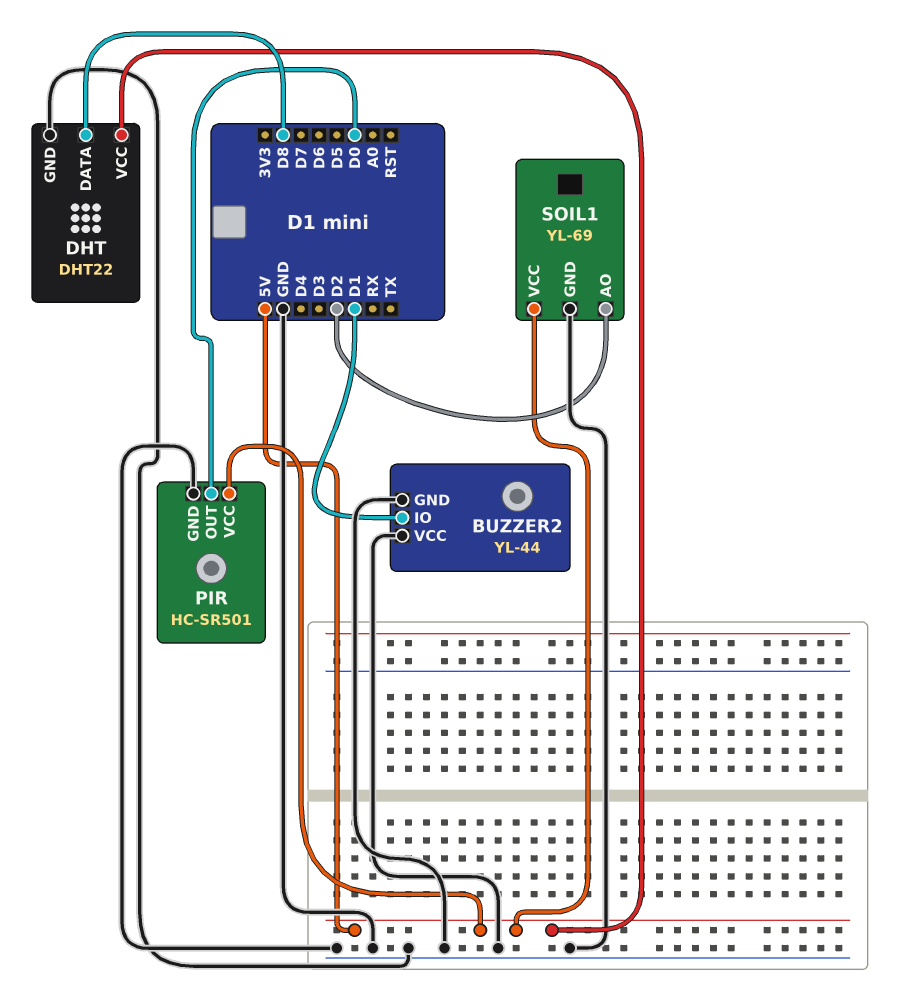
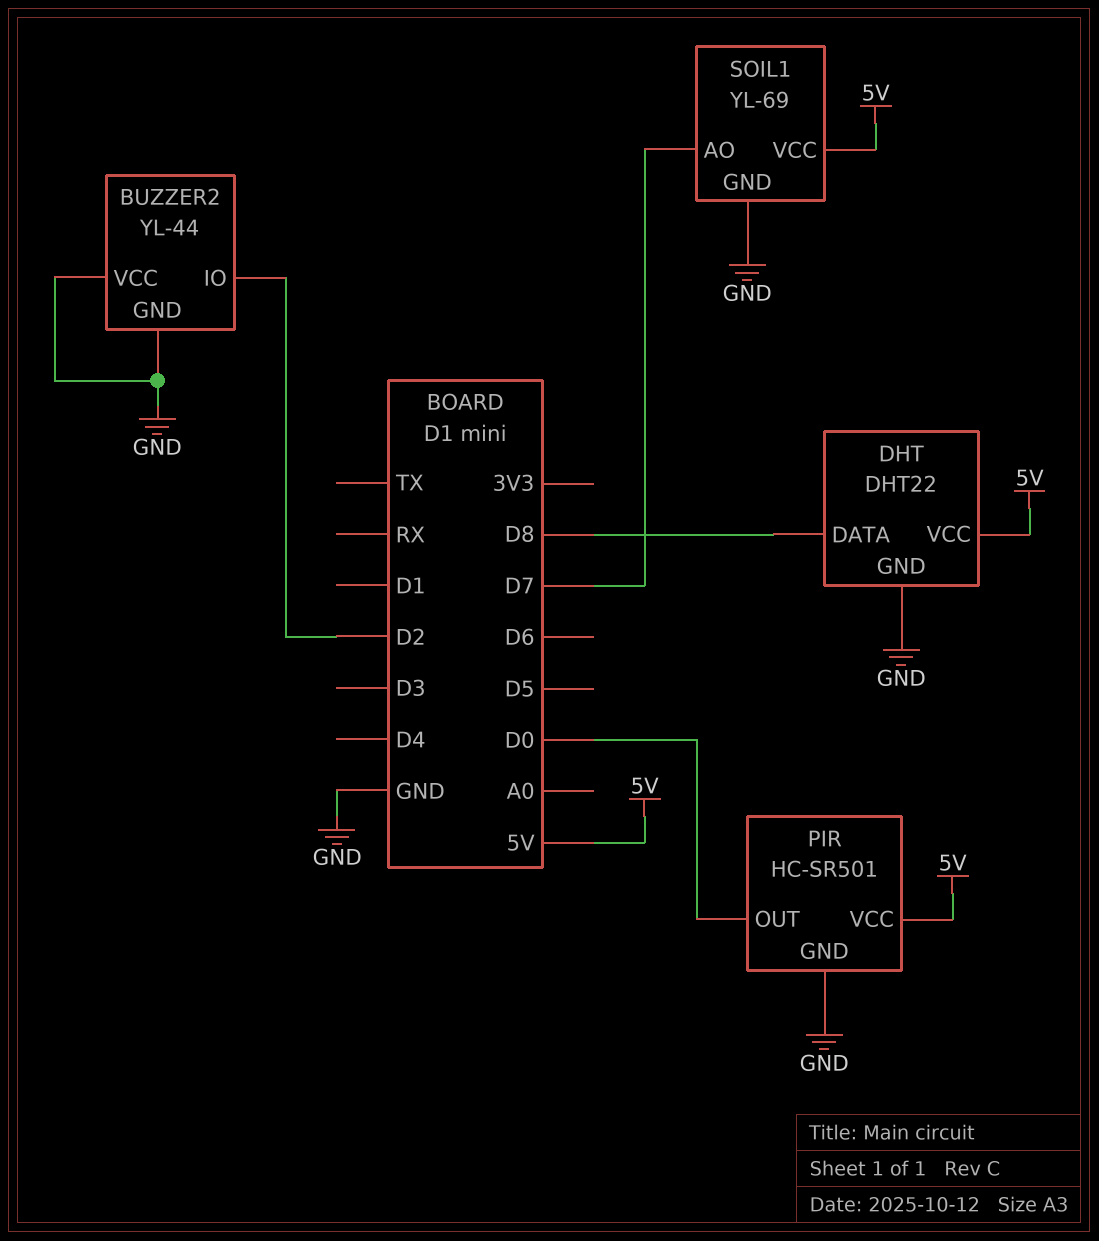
BUZZER2 pin IO: D1 -> D2
SOIL1 pin AO: D2 -> D7

